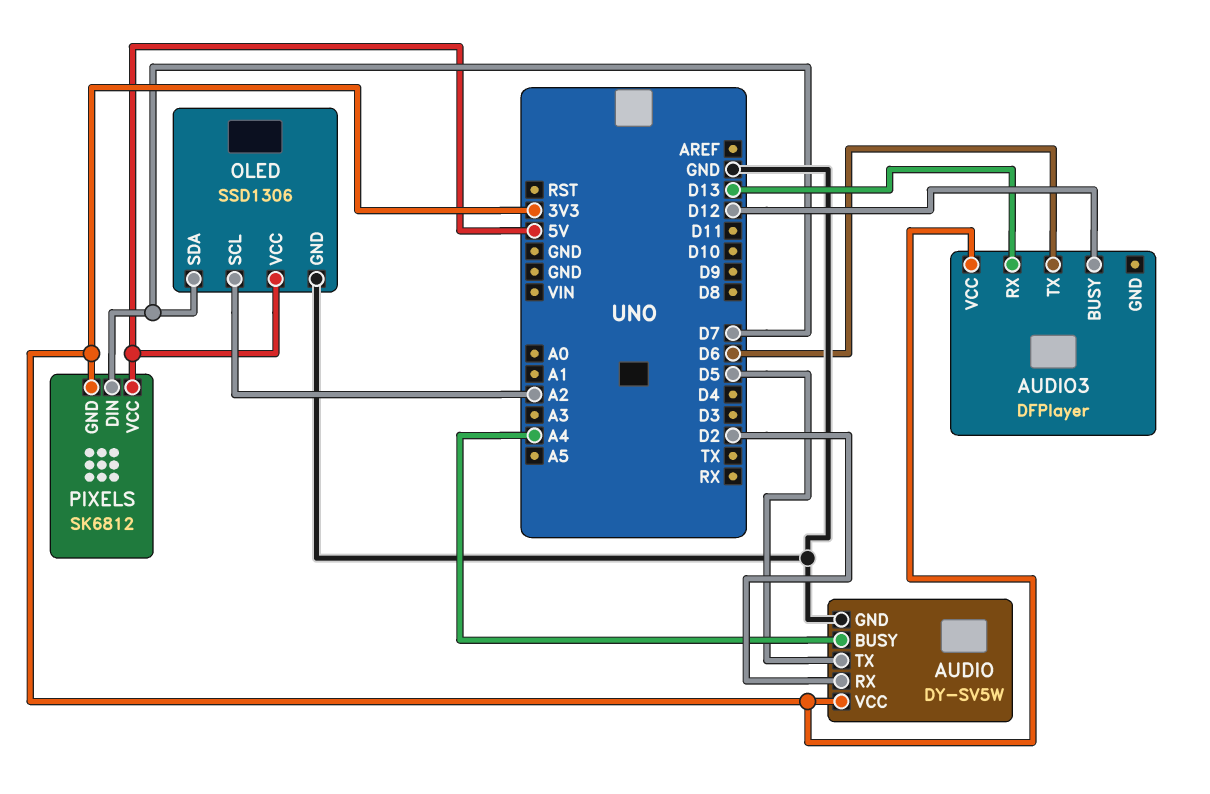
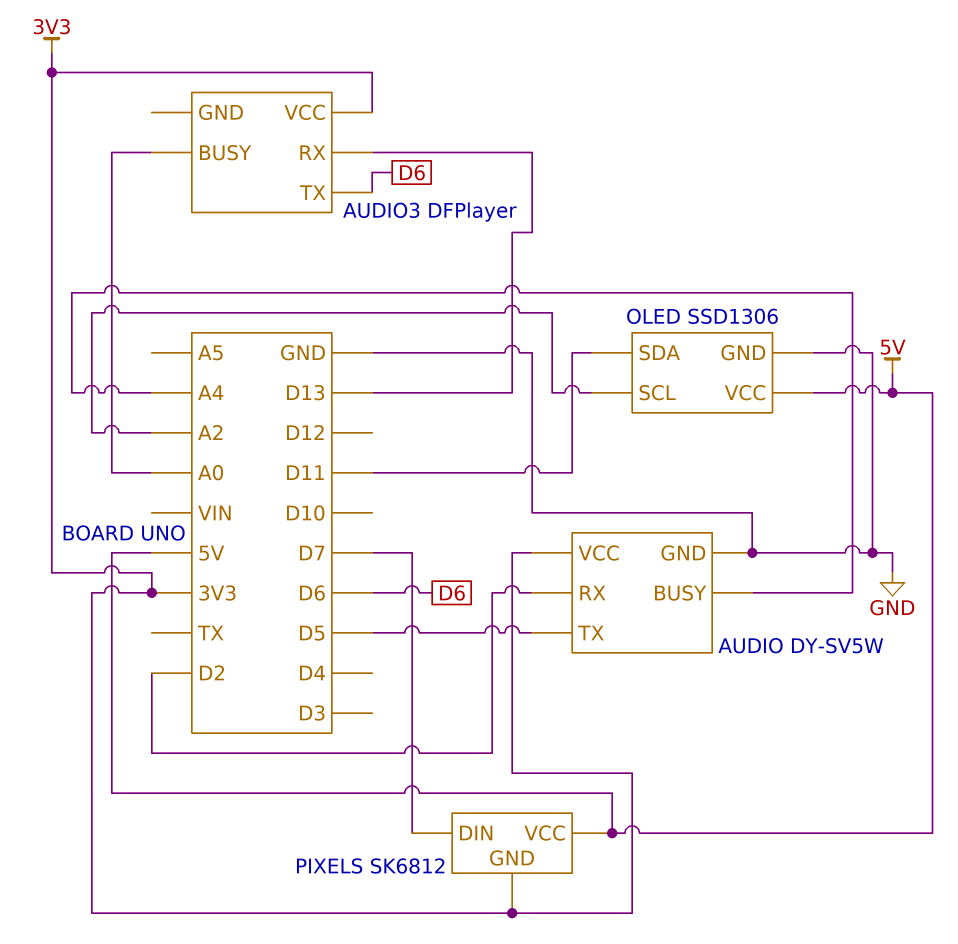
AUDIO3 pin BUSY: D12 -> A0
OLED pin SDA: D7 -> D11

